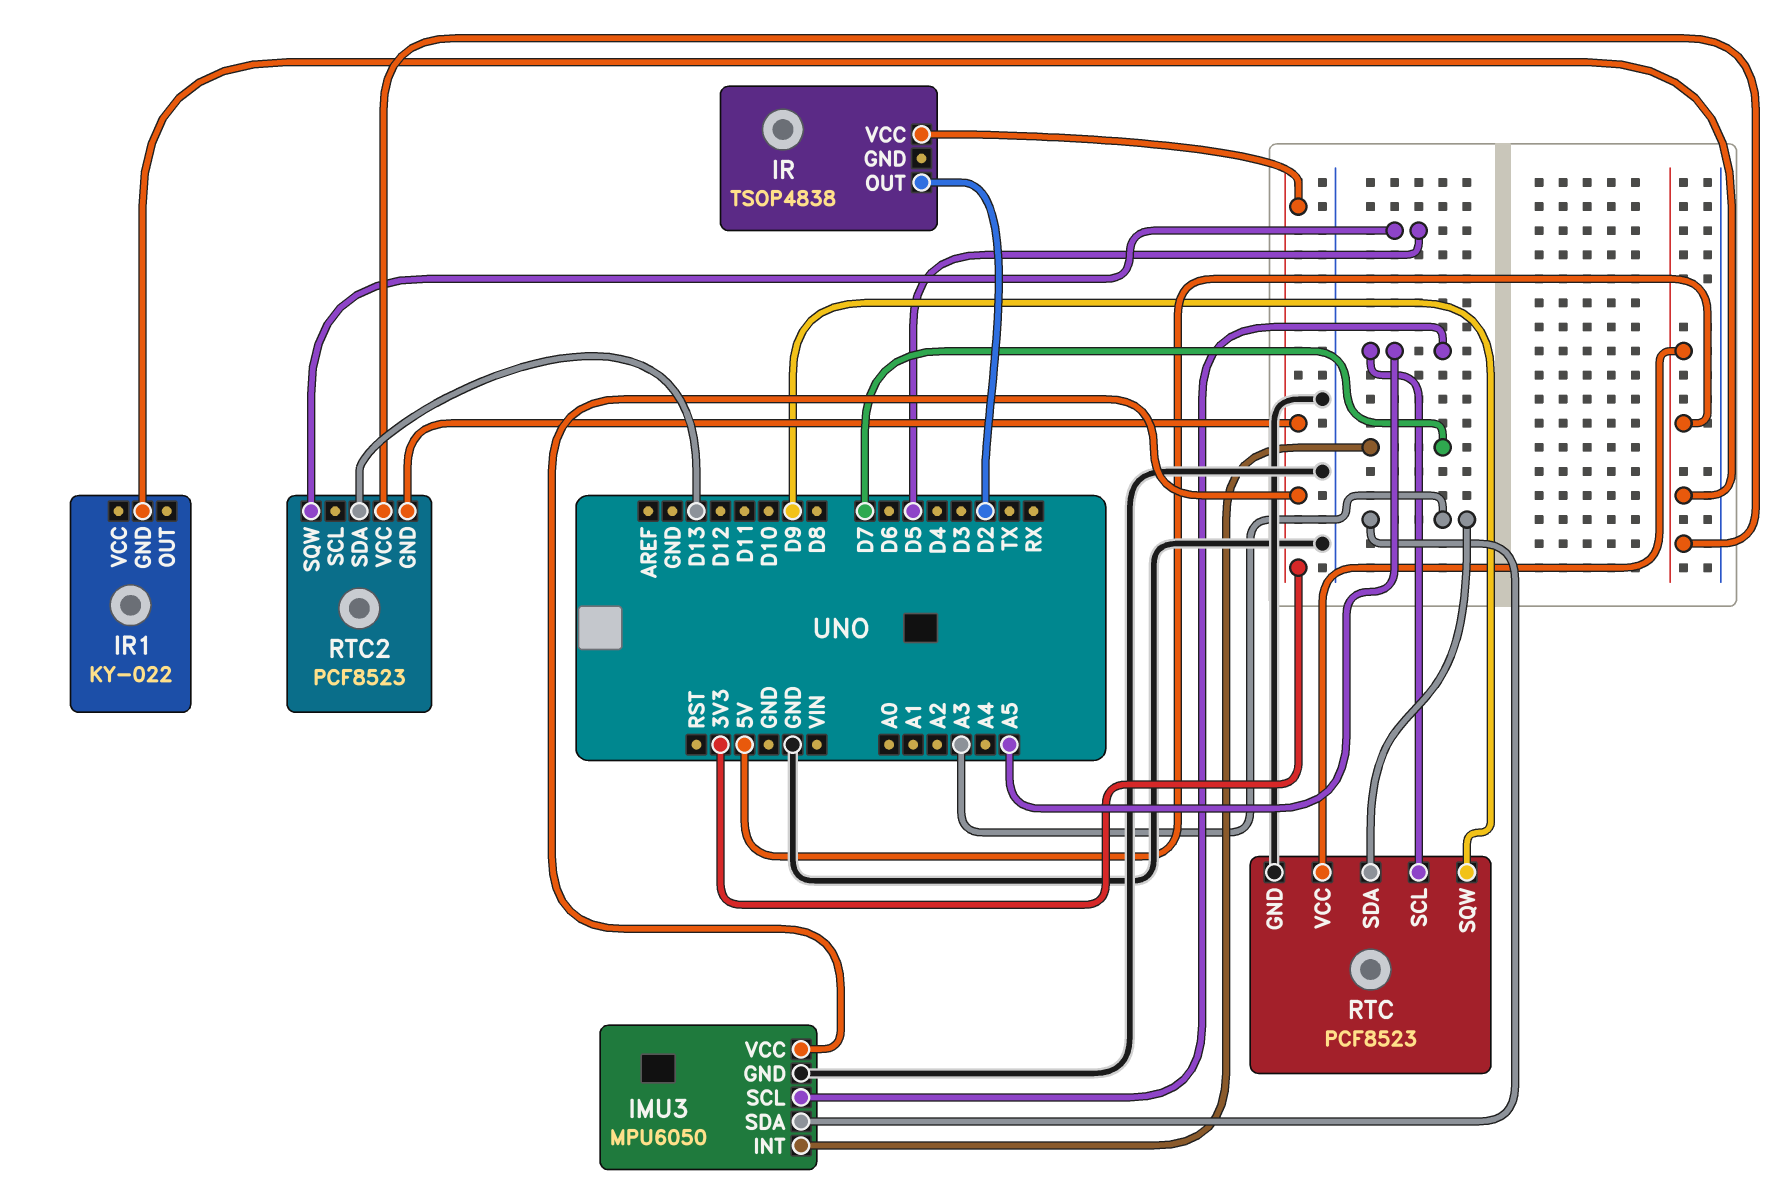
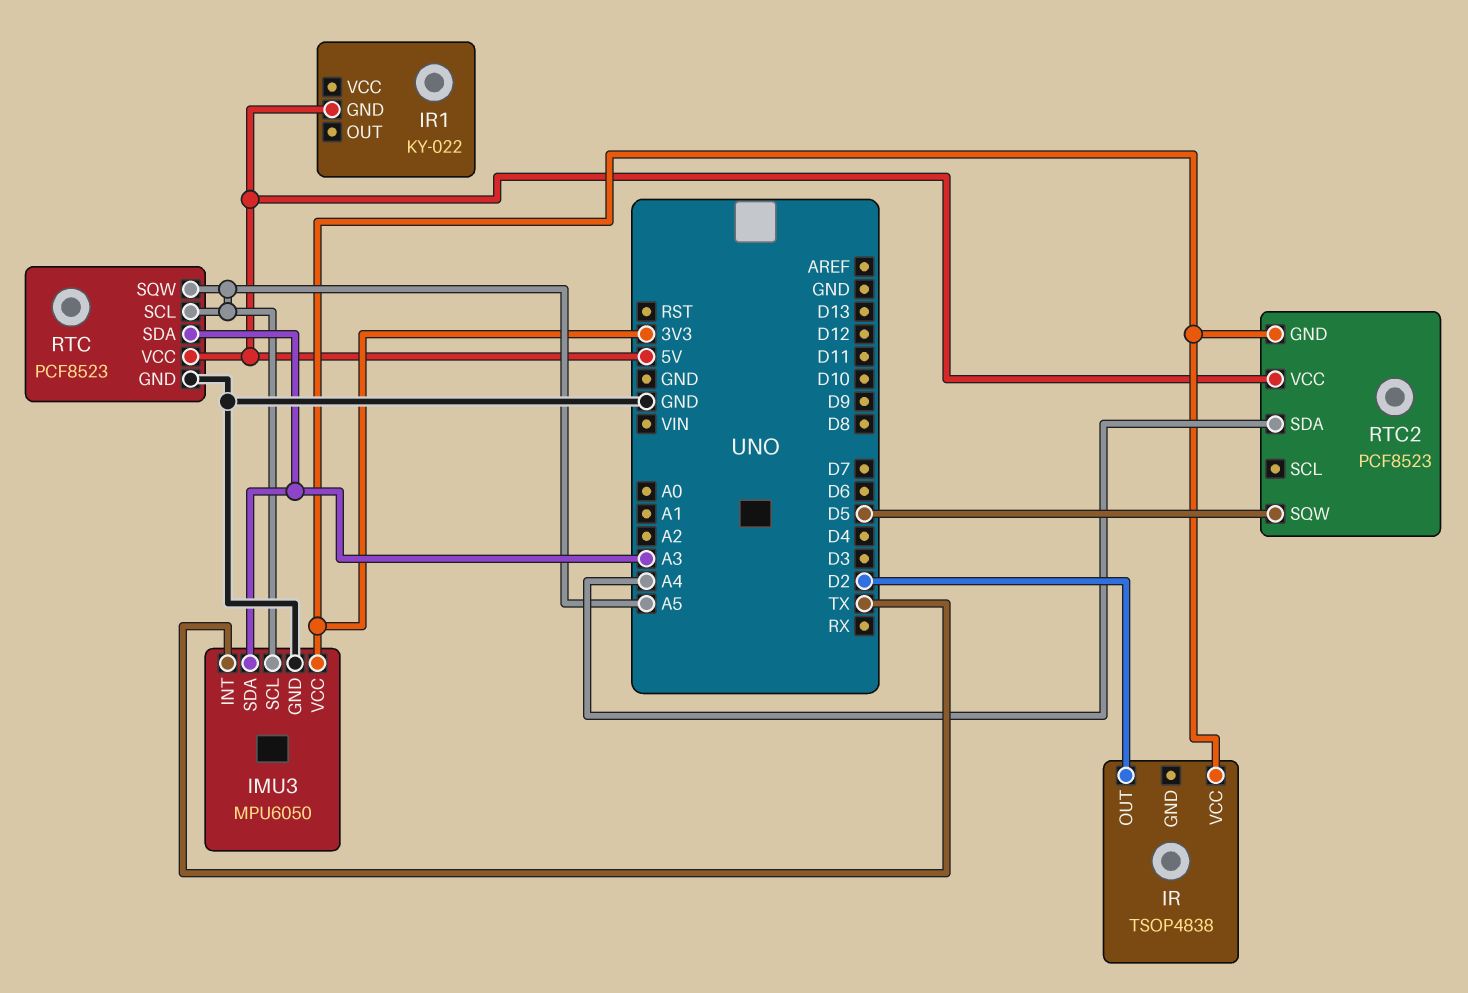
IMU3 pin INT: D7 -> TX
RTC pin SQW: D9 -> A5
RTC2 pin SDA: D13 -> A4

